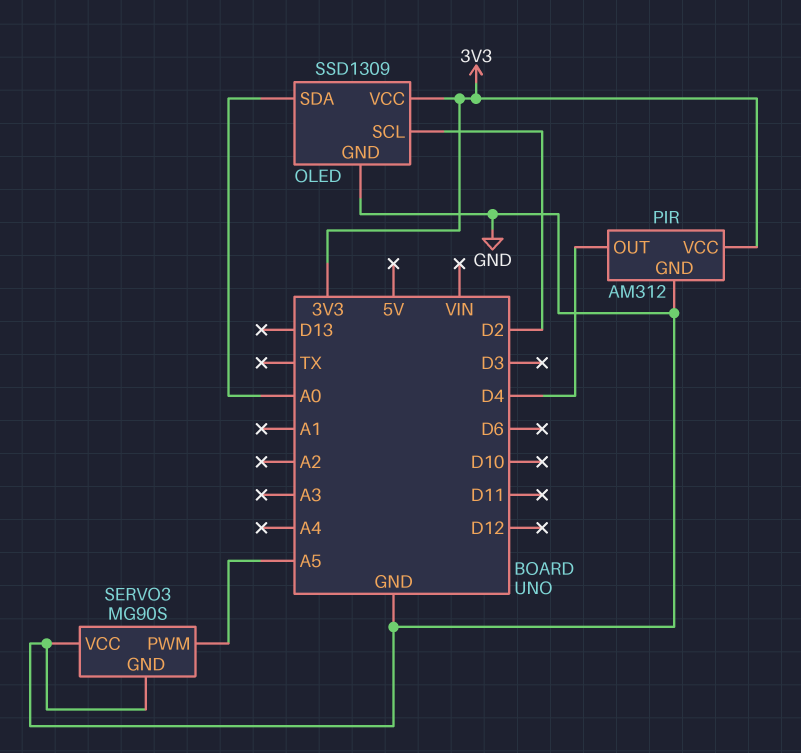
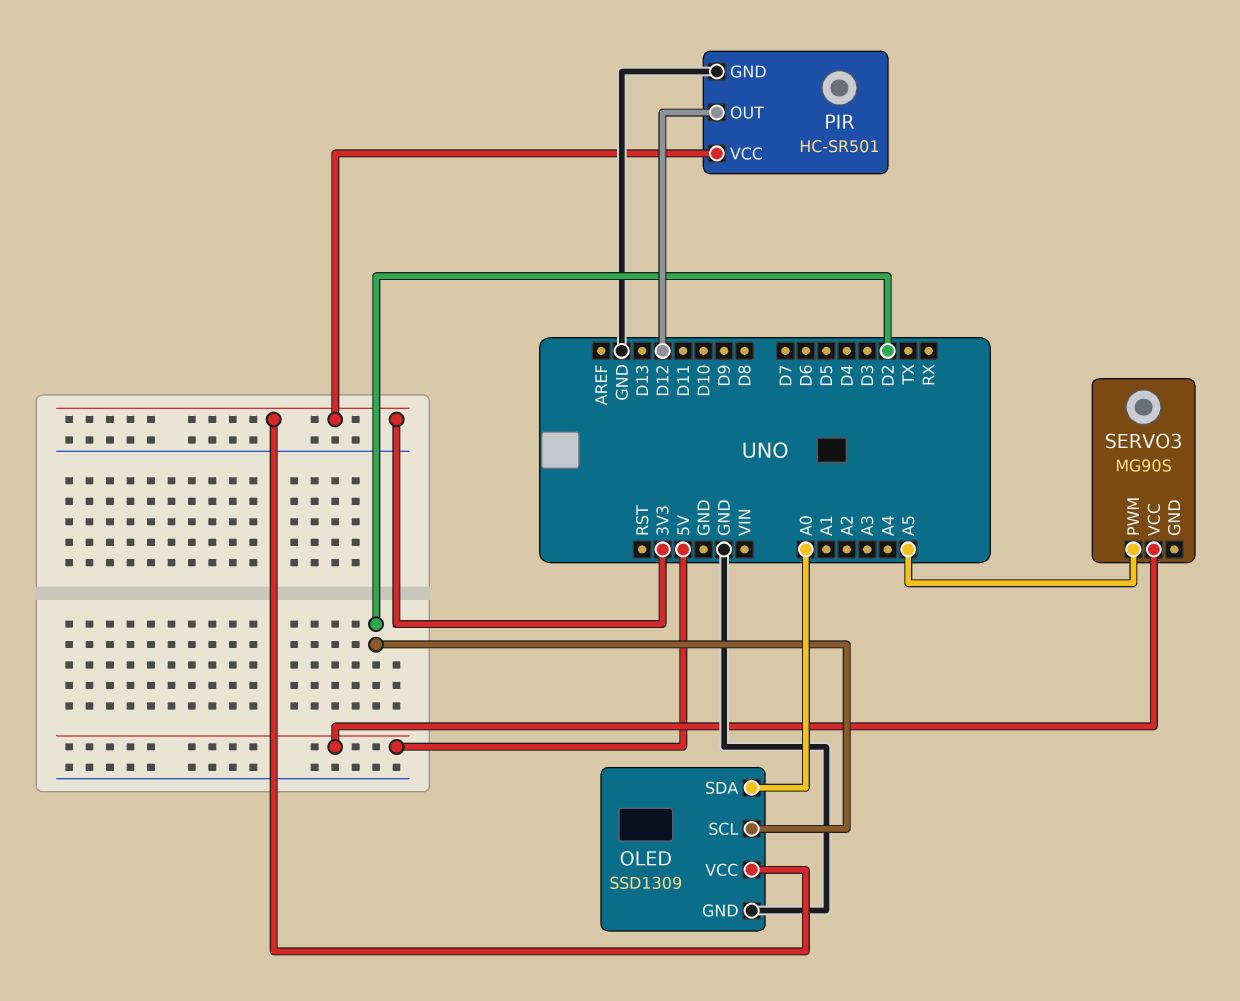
PIR: AM312 -> HC-SR501
PIR pin OUT: D4 -> D12
SERVO3 pin GND: GND -> none
SERVO3 pin VCC: GND -> 5V

